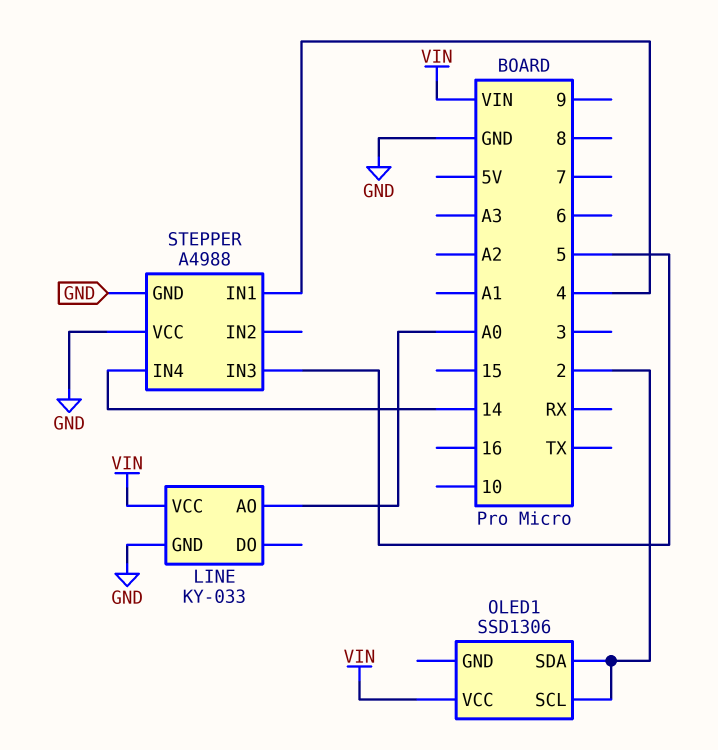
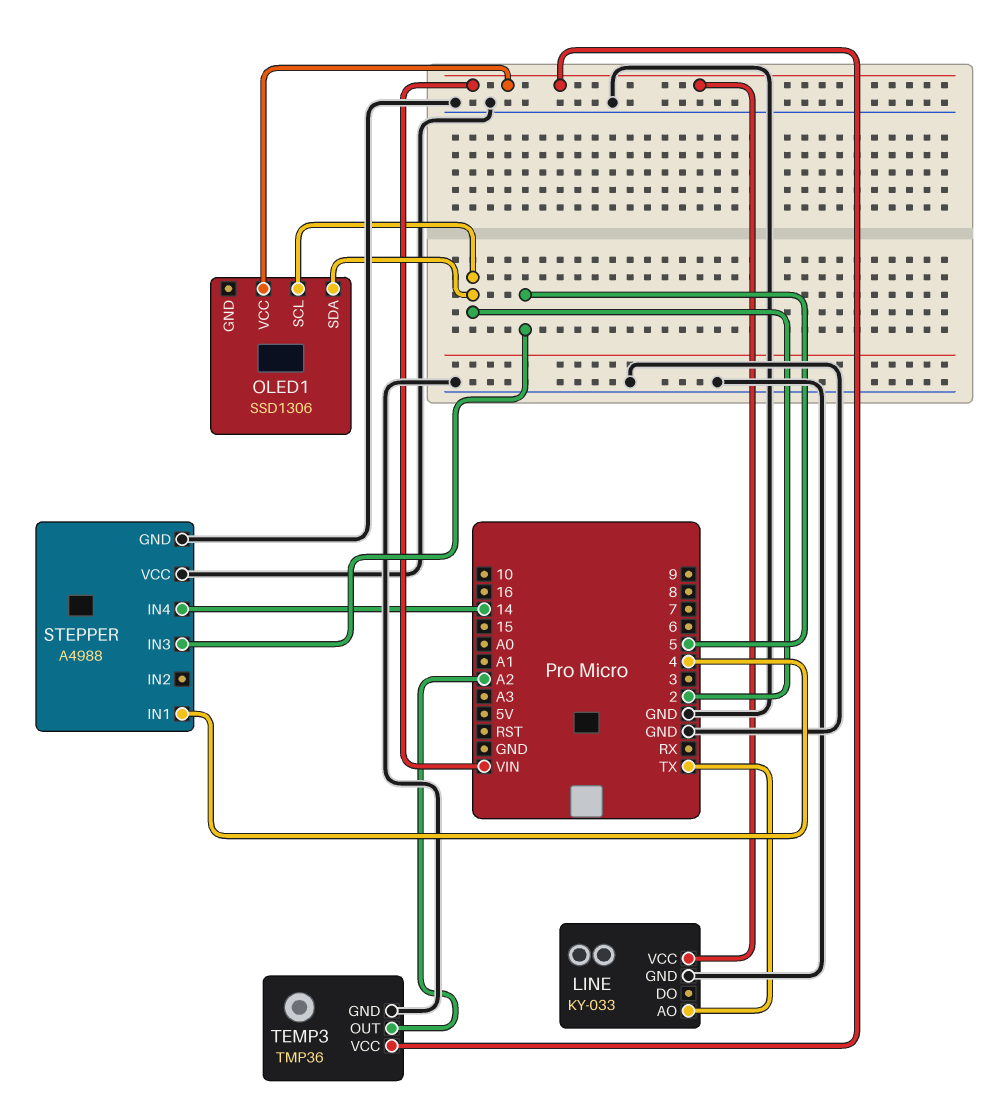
LINE pin AO: A0 -> TX
TEMP3: none -> TMP36
TEMP3 pin GND: none -> GND
TEMP3 pin OUT: none -> A2
TEMP3 pin VCC: none -> VIN

